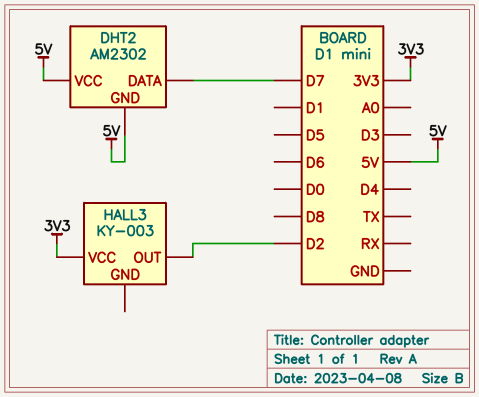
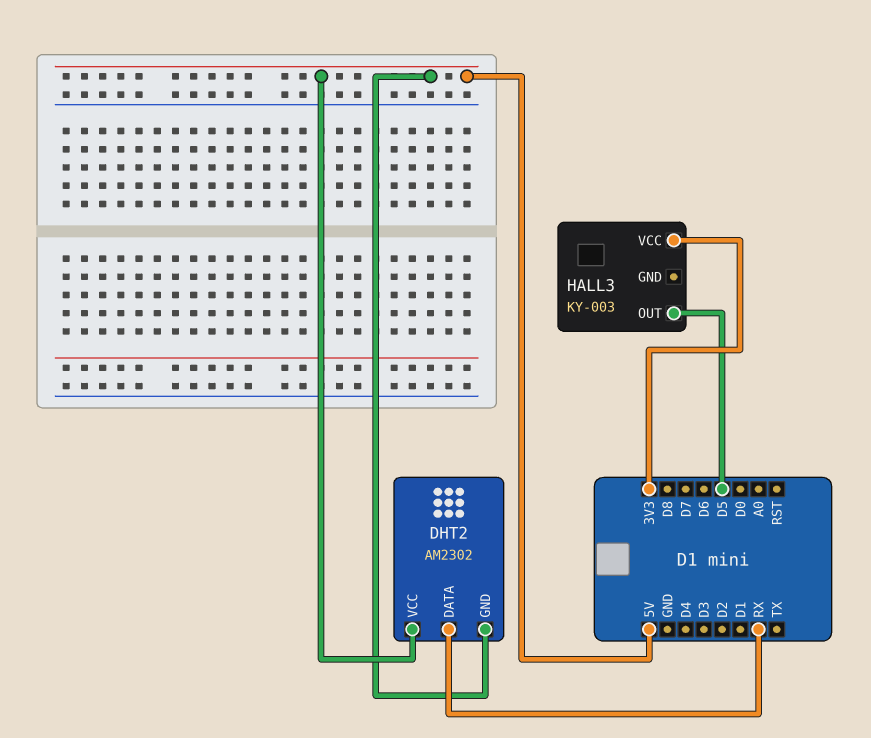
DHT2 pin DATA: D7 -> RX
HALL3 pin OUT: D2 -> D5

